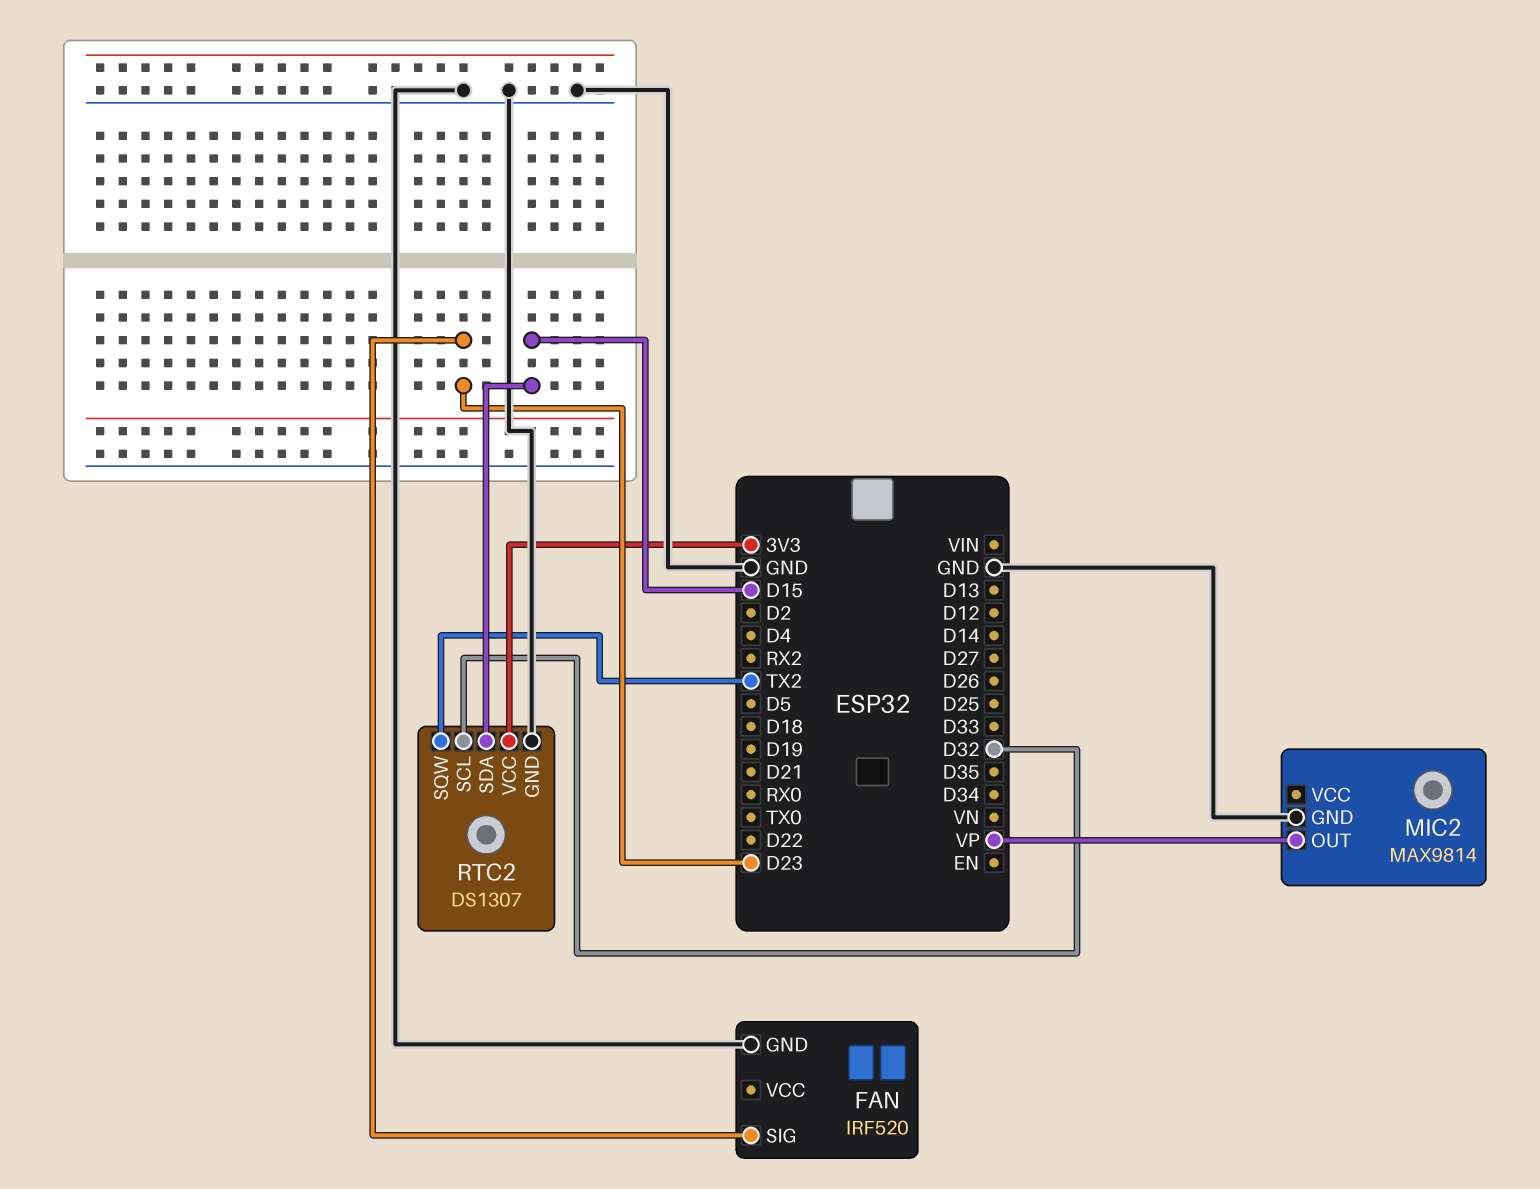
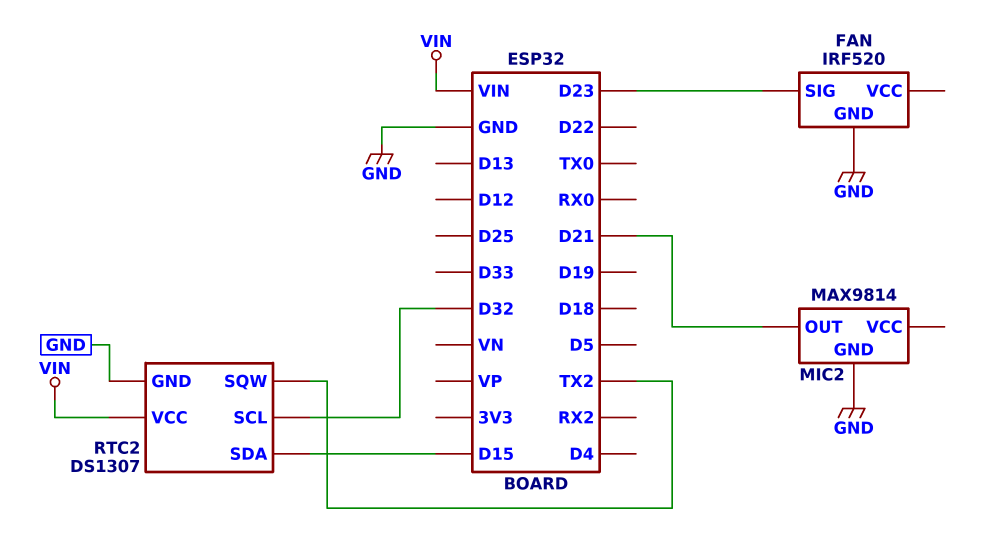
MIC2 pin OUT: VP -> D21
RTC2 pin VCC: 3V3 -> VIN

